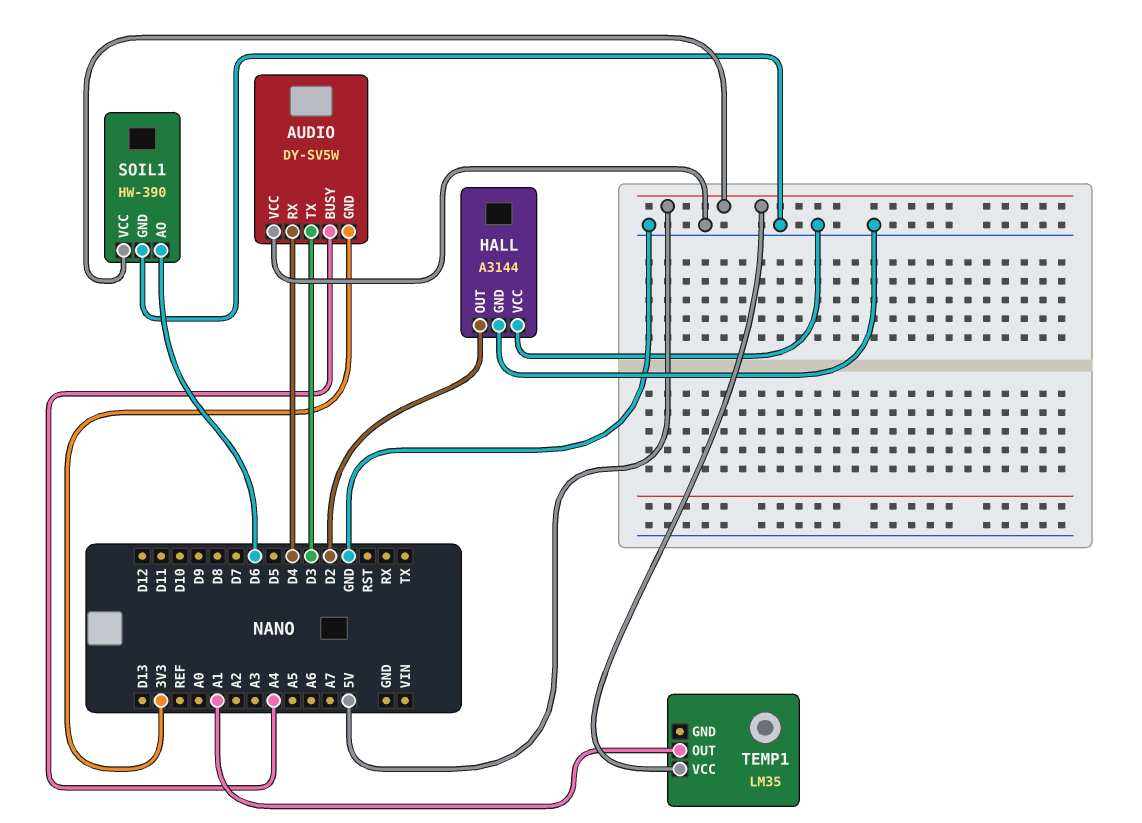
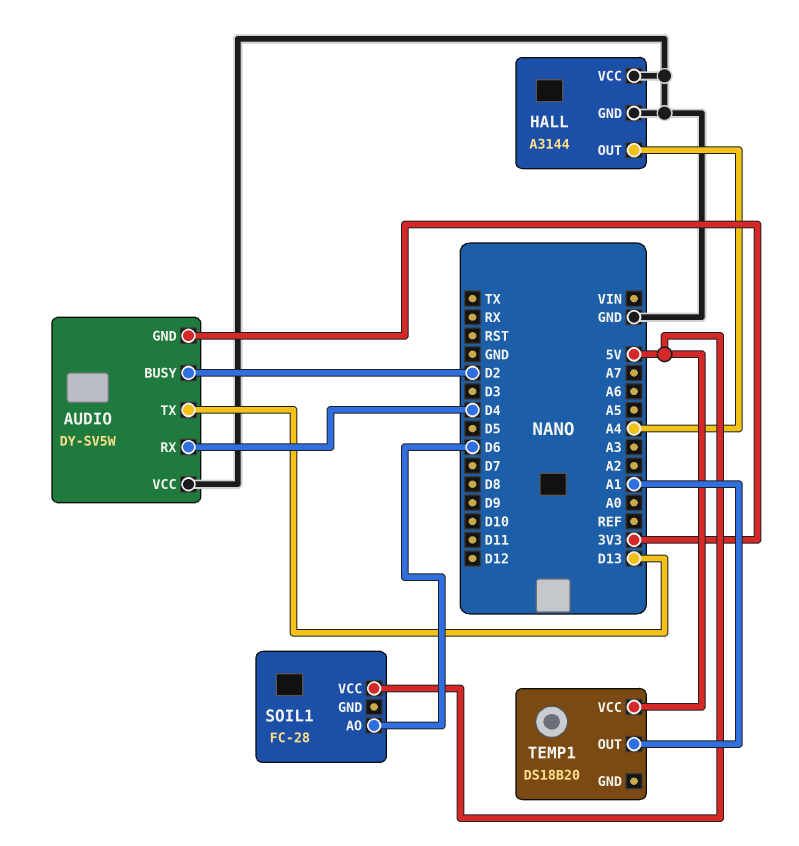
AUDIO pin BUSY: A4 -> D2
AUDIO pin TX: D3 -> D13
HALL pin OUT: D2 -> A4
SOIL1: HW-390 -> FC-28
SOIL1 pin GND: GND -> none
TEMP1: LM35 -> DS18B20

